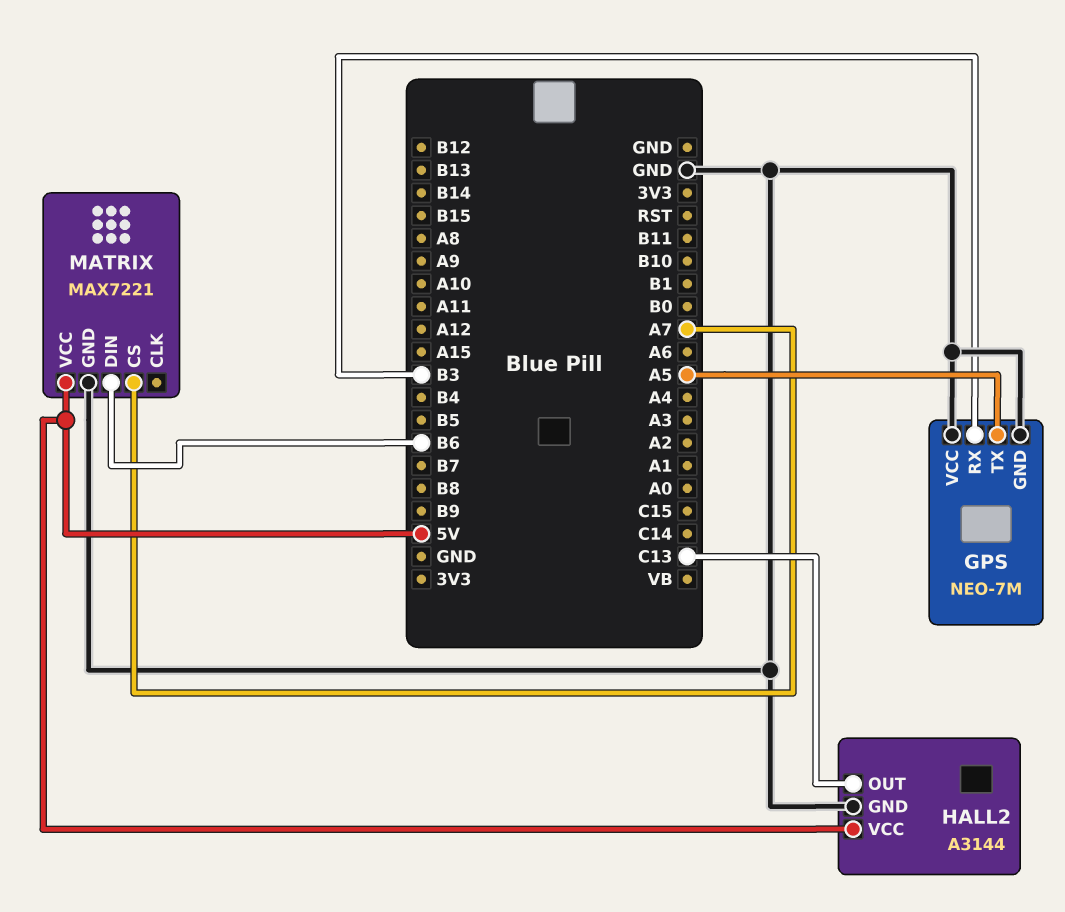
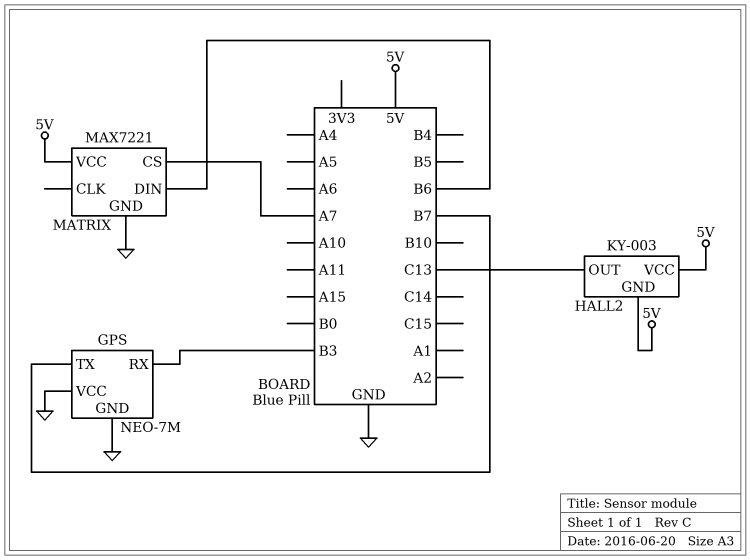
GPS pin TX: A5 -> B7
HALL2: A3144 -> KY-003
HALL2 pin GND: GND -> 5V

